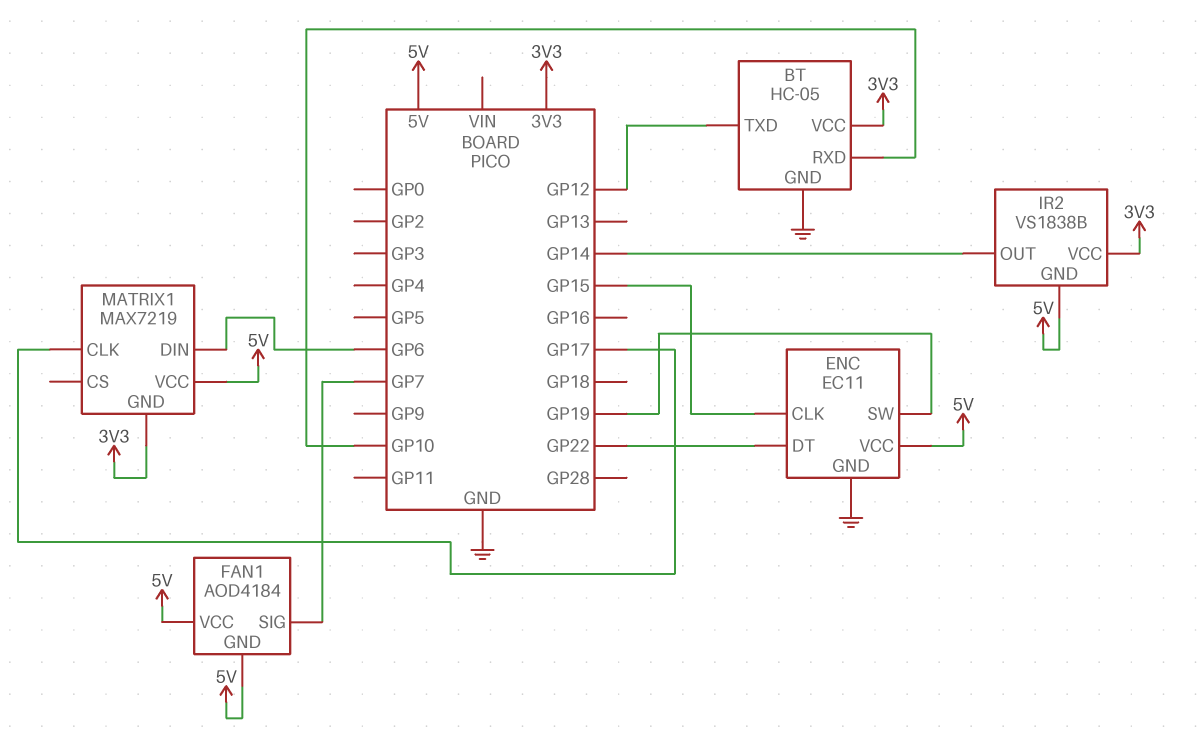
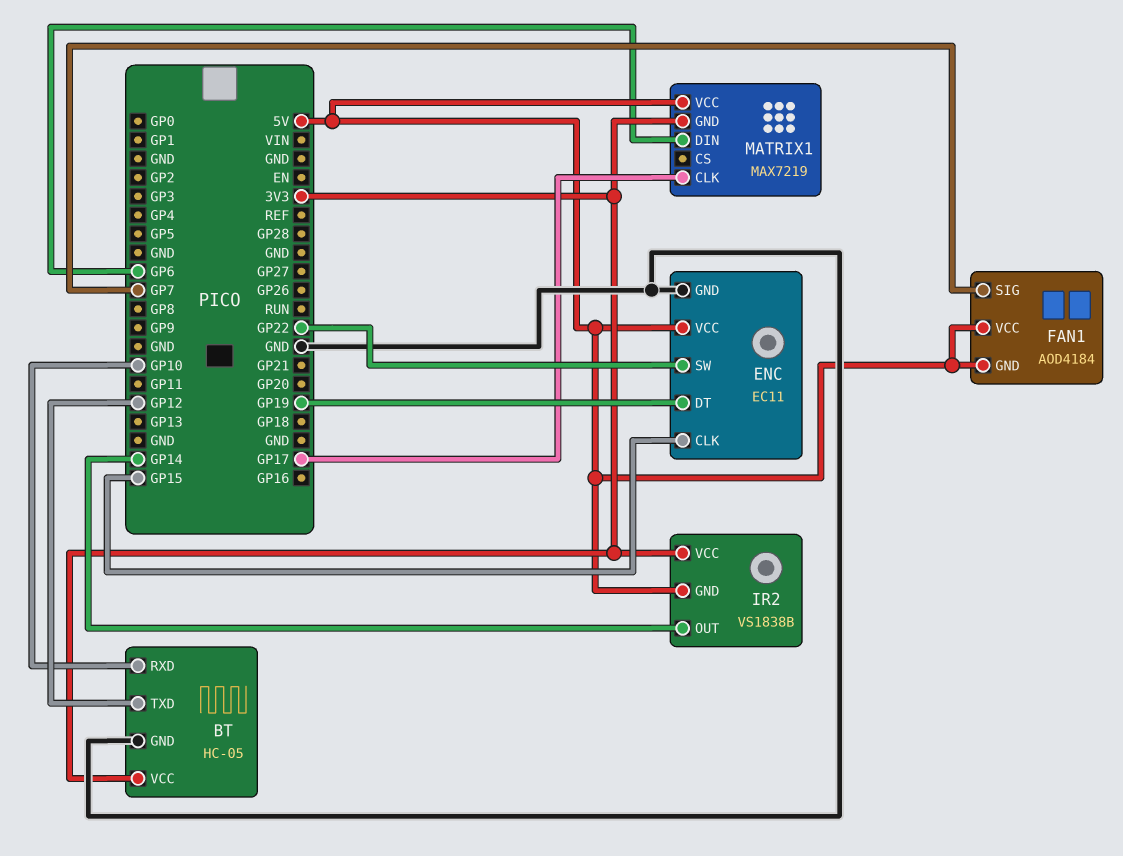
ENC pin DT: GP22 -> GP19
ENC pin SW: GP19 -> GP22

